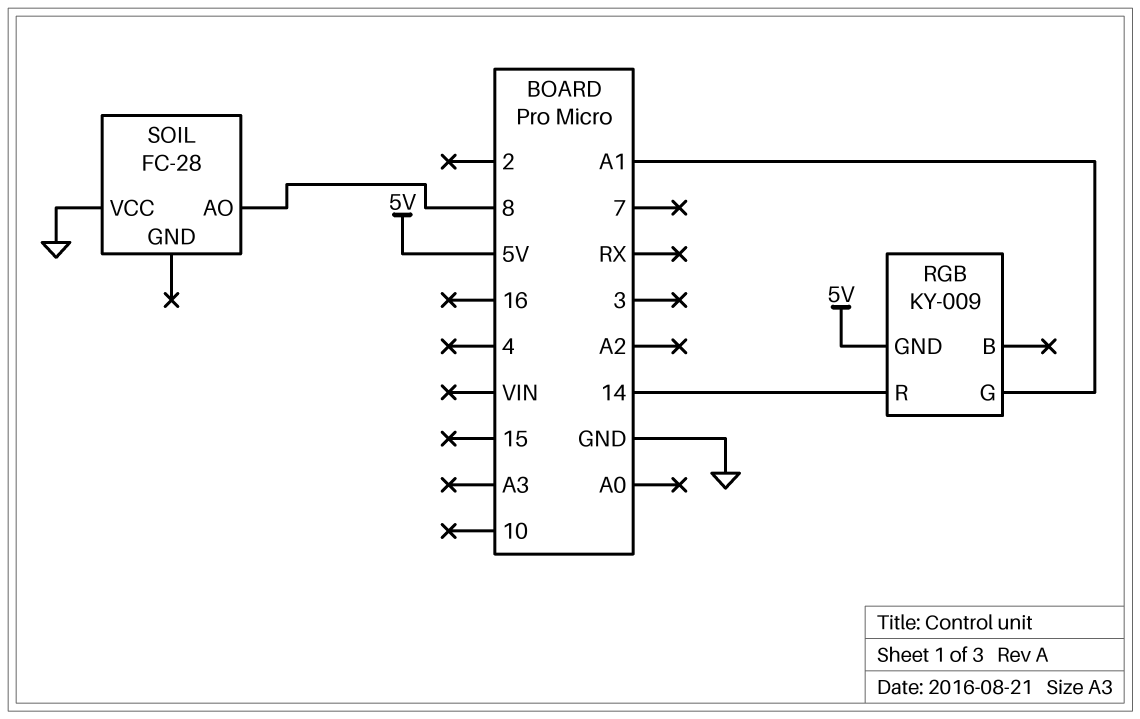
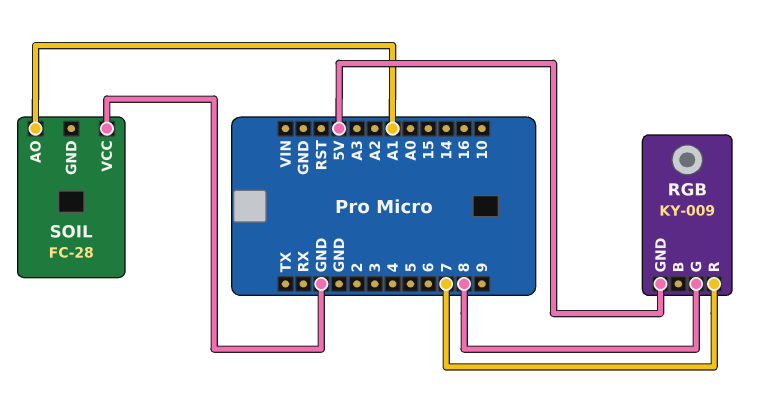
RGB pin G: A1 -> 8
RGB pin R: 14 -> 7
SOIL pin AO: 8 -> A1

